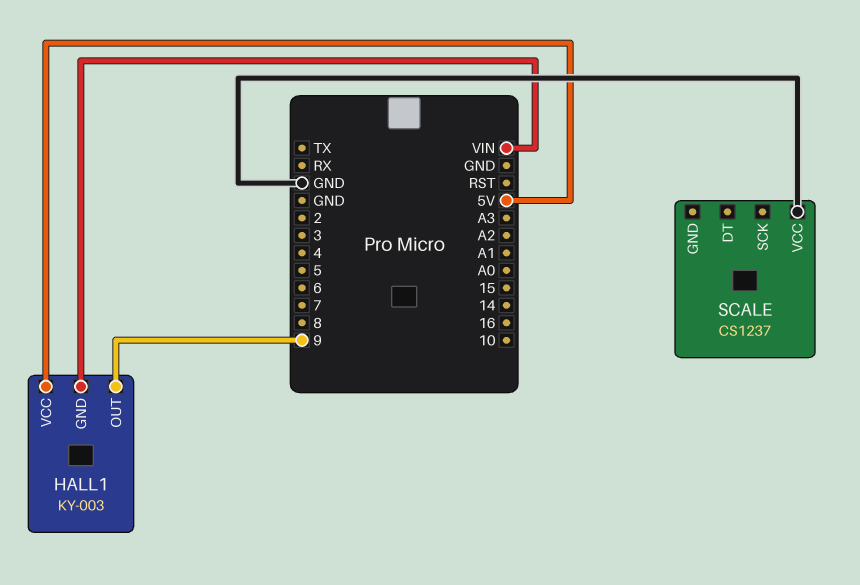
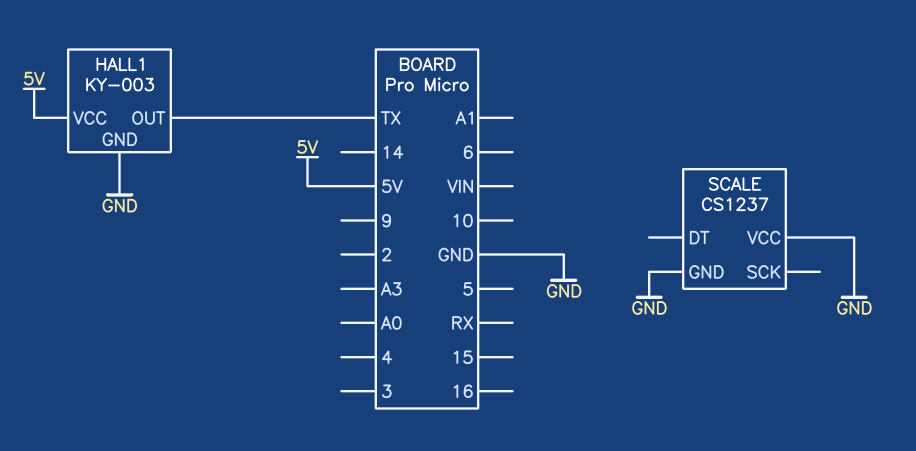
HALL1 pin GND: VIN -> GND
HALL1 pin OUT: 9 -> TX
SCALE pin GND: none -> GND

